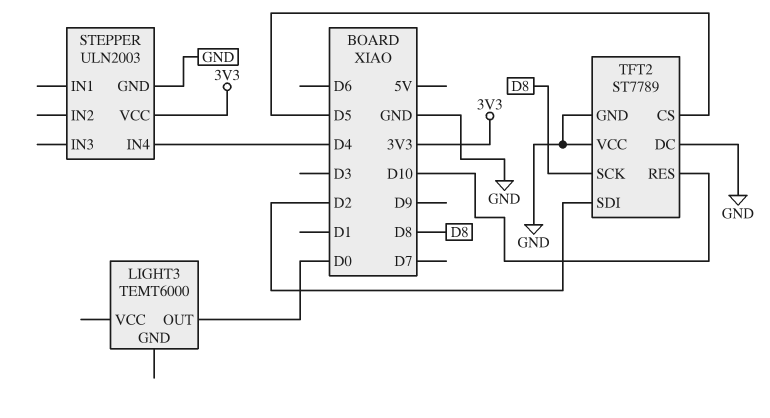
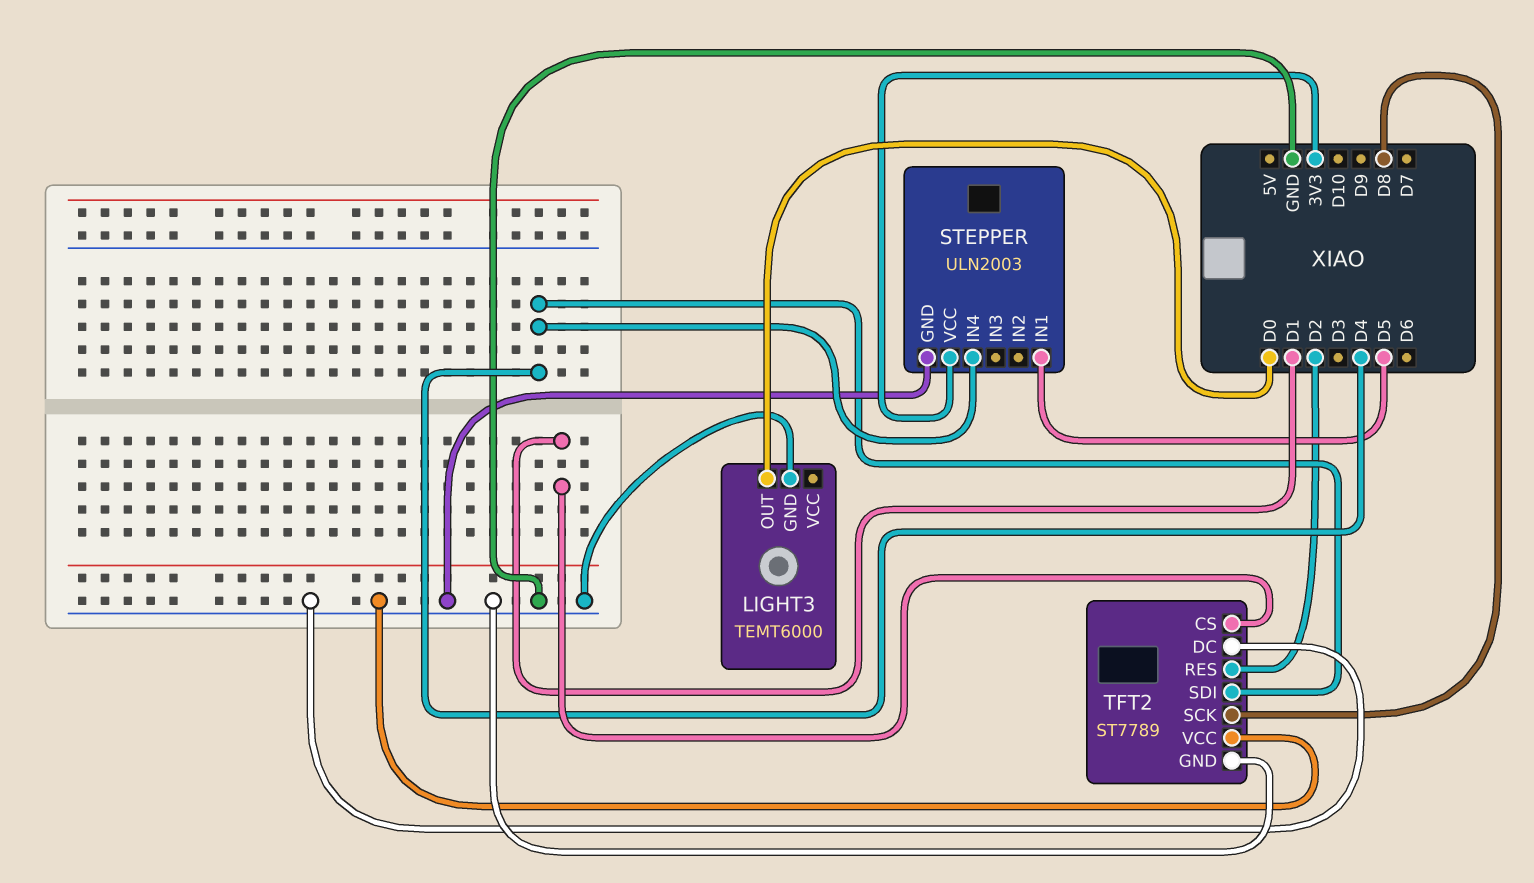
LIGHT3 pin GND: none -> GND
STEPPER pin IN1: none -> D5
TFT2 pin CS: D5 -> D1
TFT2 pin RES: D10 -> D2
TFT2 pin SDI: D2 -> D4

